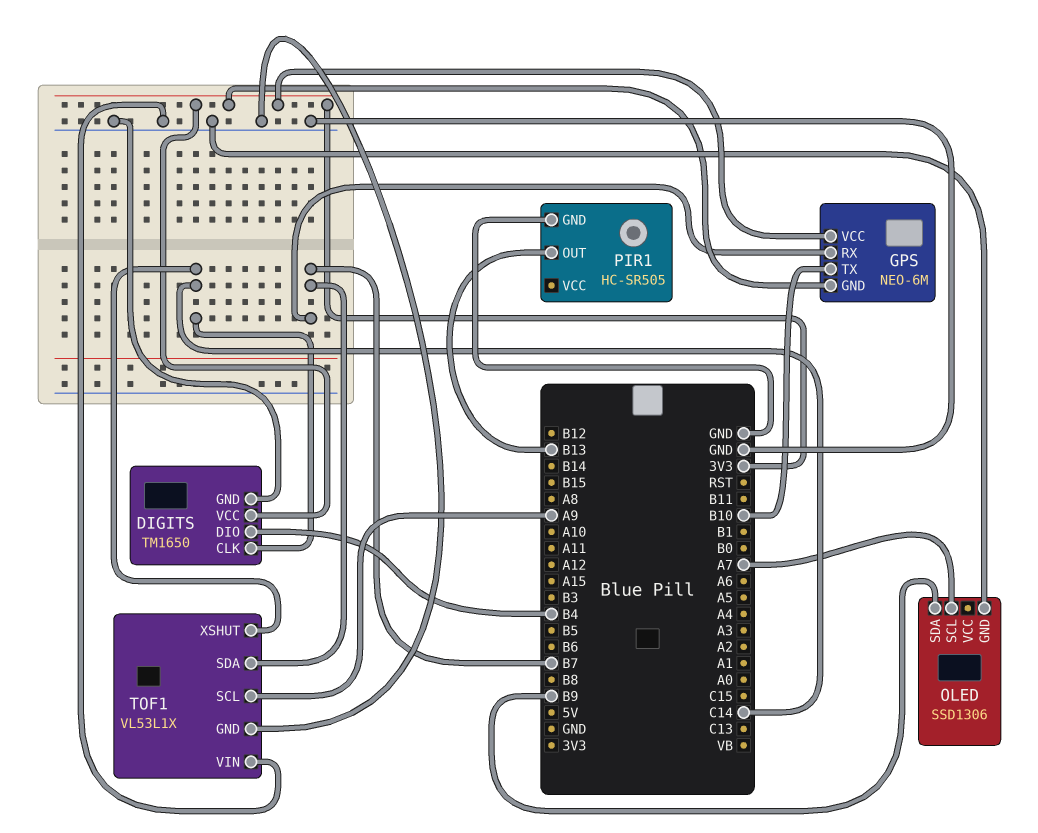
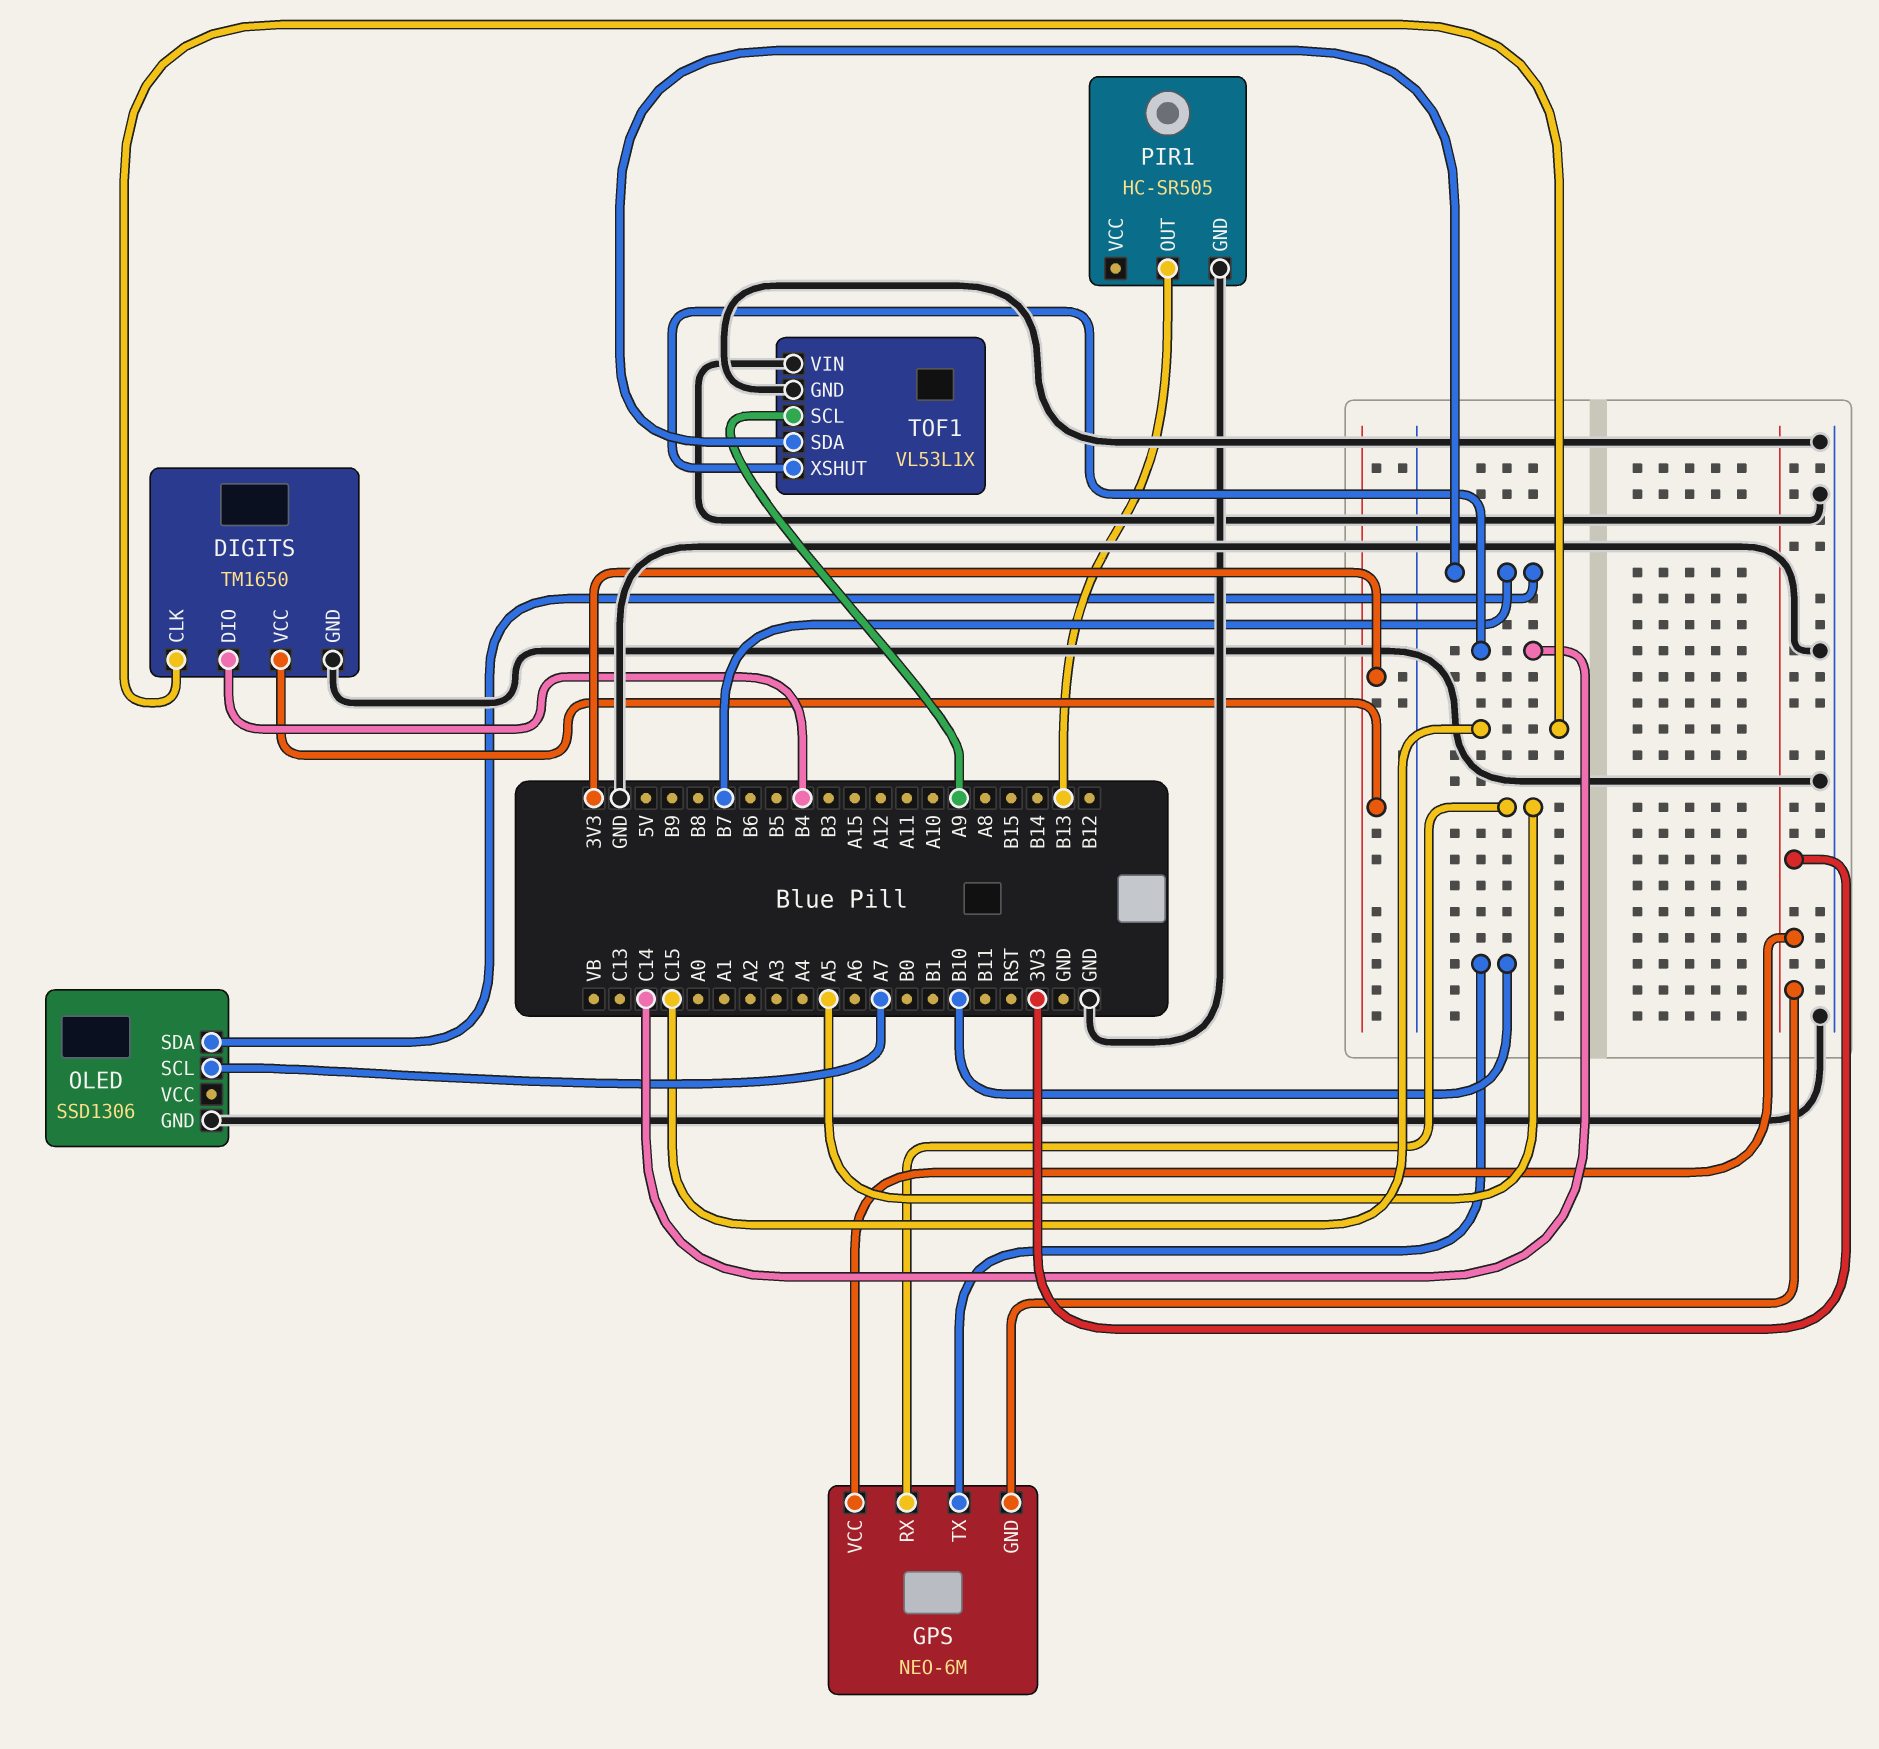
DIGITS pin CLK: C14 -> C15
GPS pin RX: B7 -> A5
OLED pin SDA: B9 -> B7

